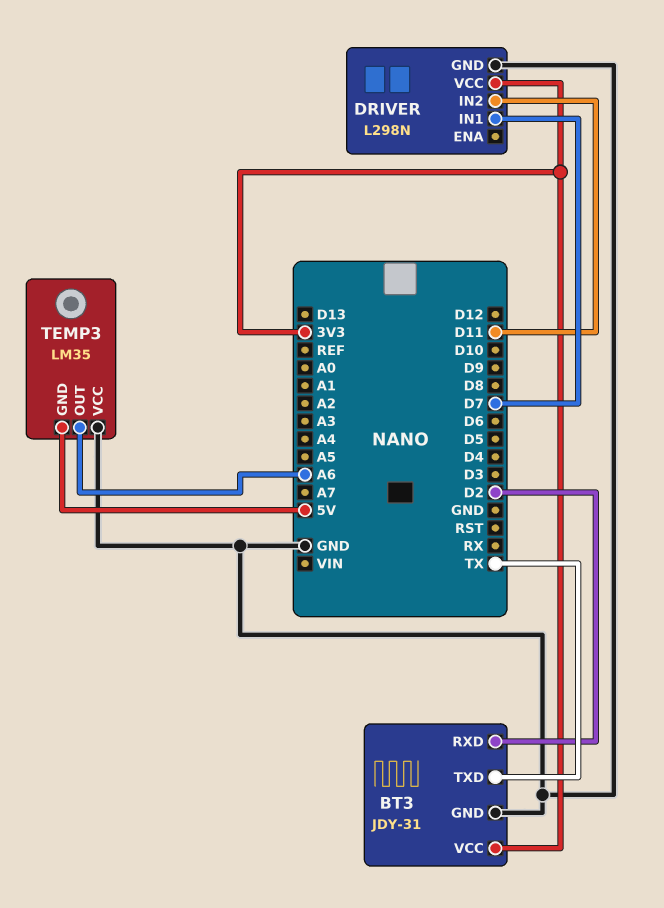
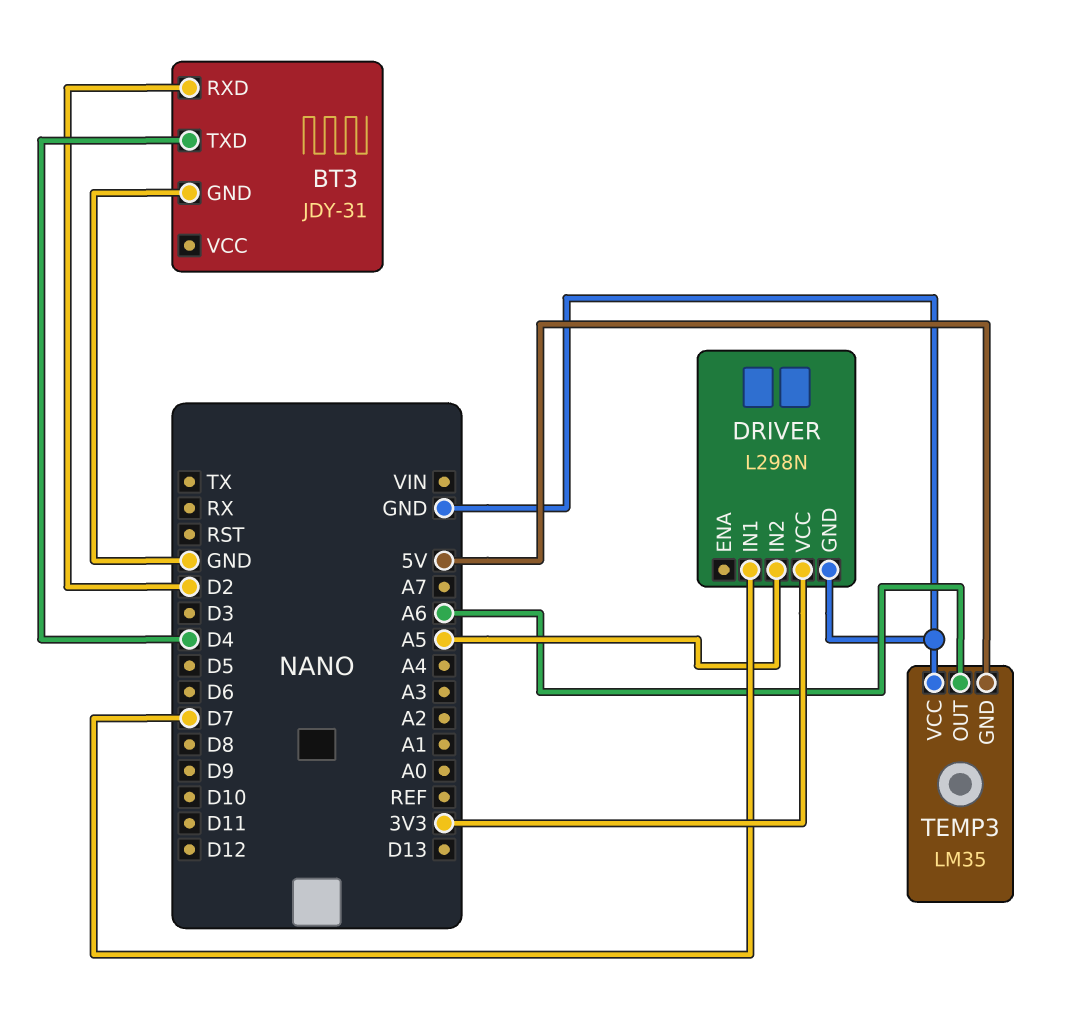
BT3 pin TXD: TX -> D4
BT3 pin VCC: 3V3 -> none
DRIVER pin IN2: D11 -> A5

